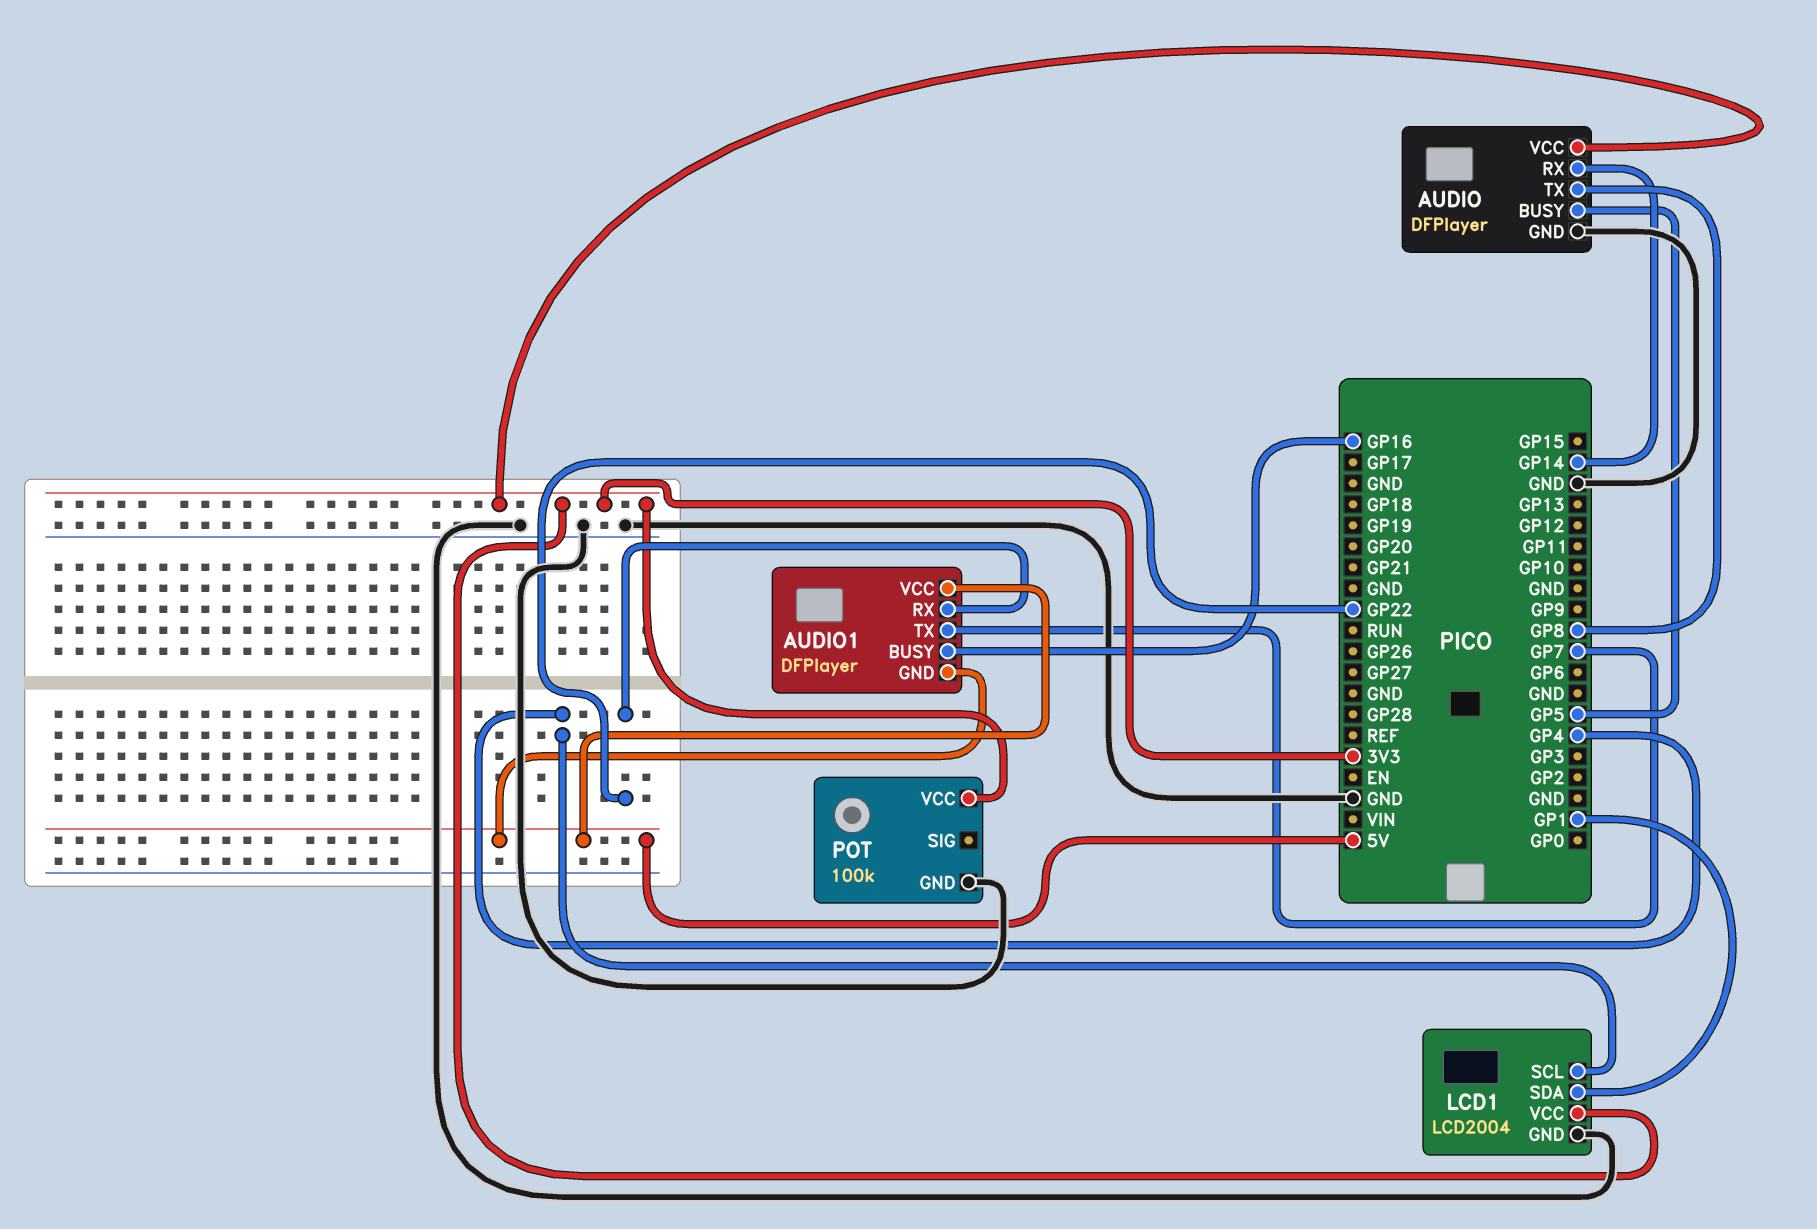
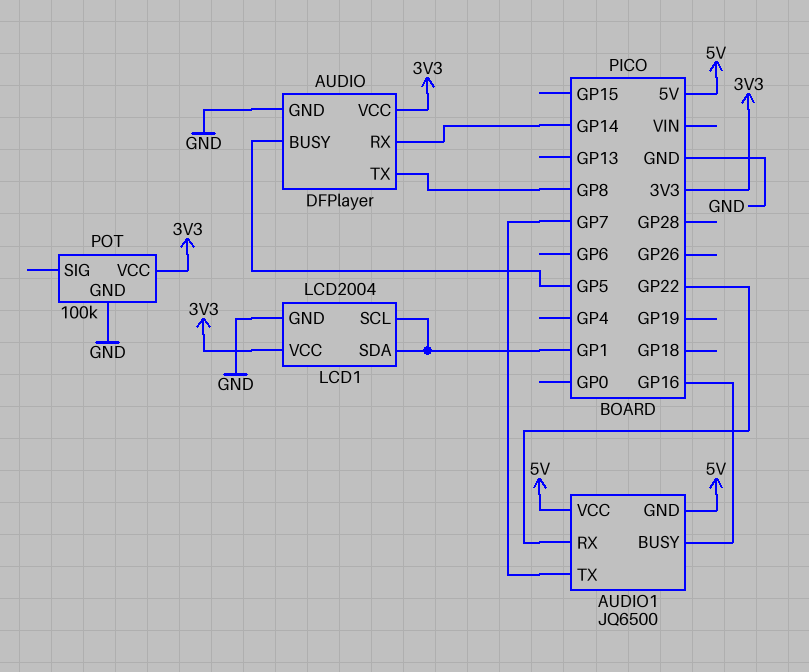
AUDIO1: DFPlayer -> JQ6500
LCD1 pin SCL: GP4 -> GP1

